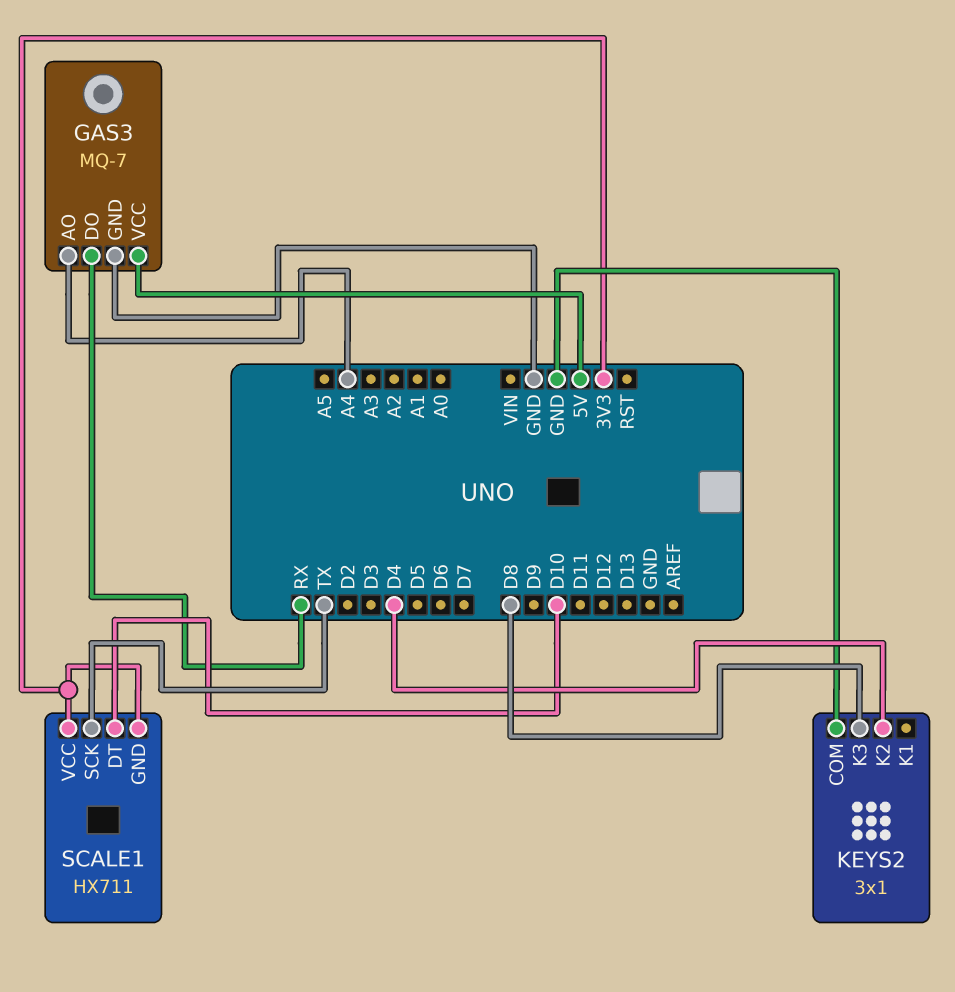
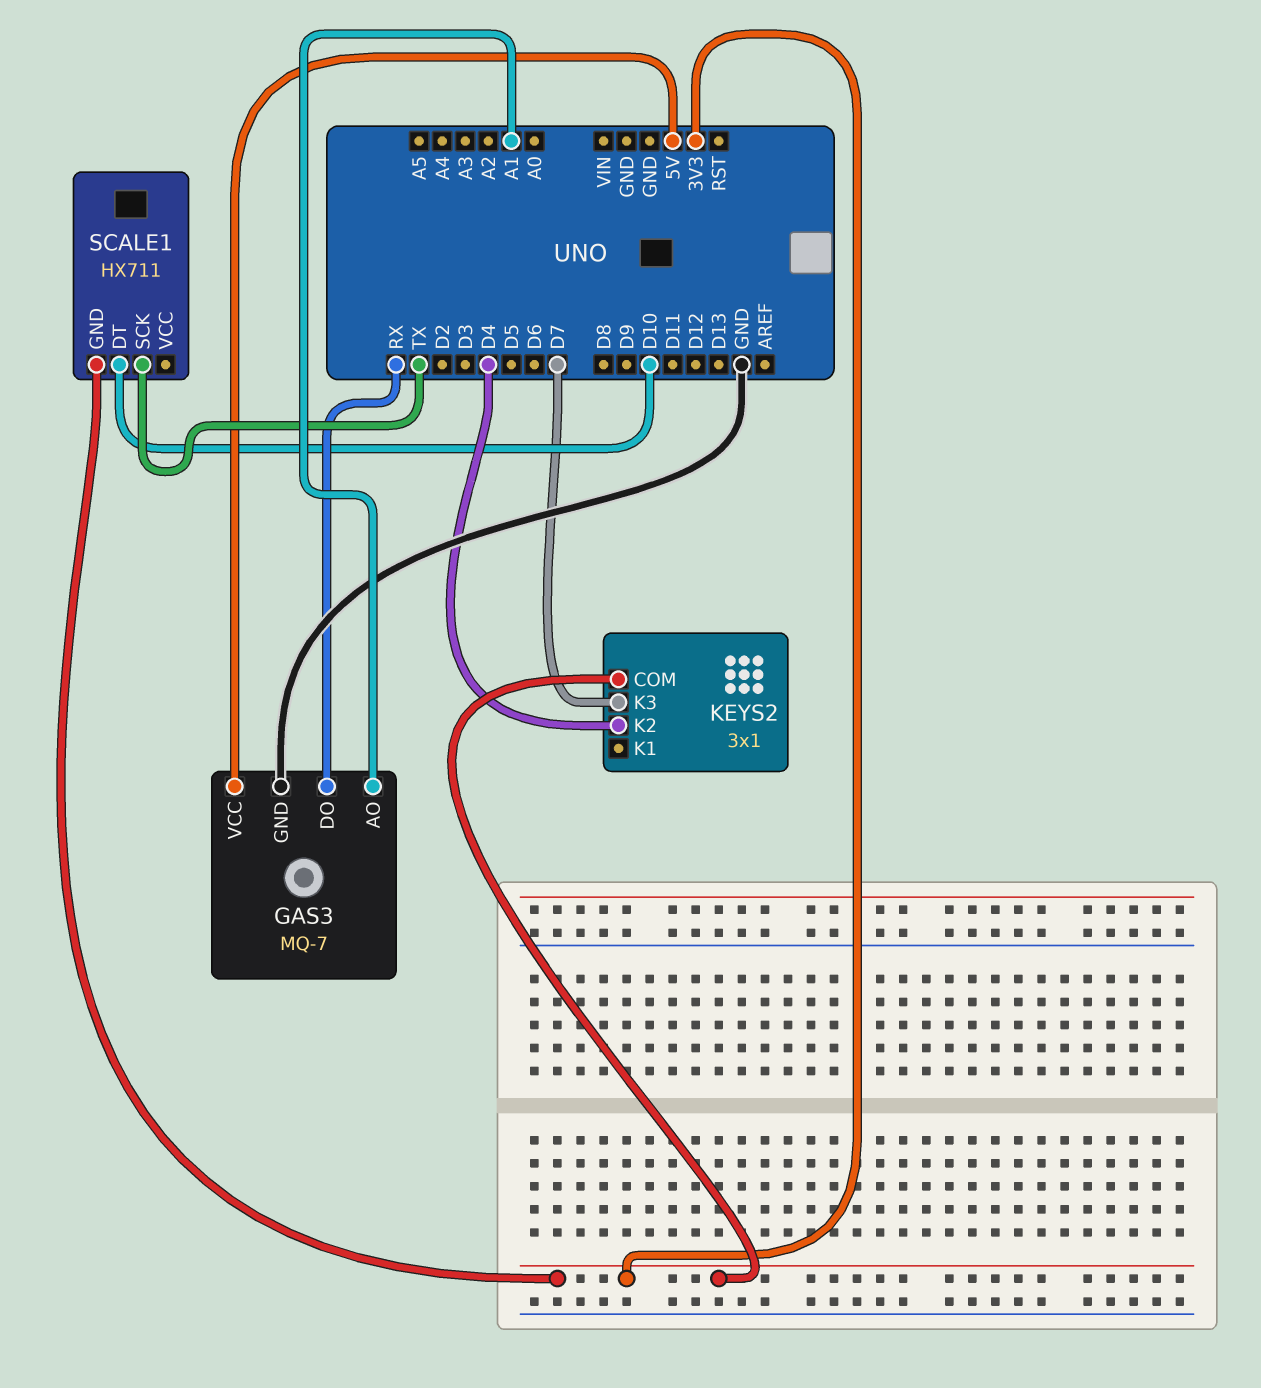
GAS3 pin AO: A4 -> A1
KEYS2 pin COM: GND -> 3V3
KEYS2 pin K3: D8 -> D7
SCALE1 pin VCC: 3V3 -> none

